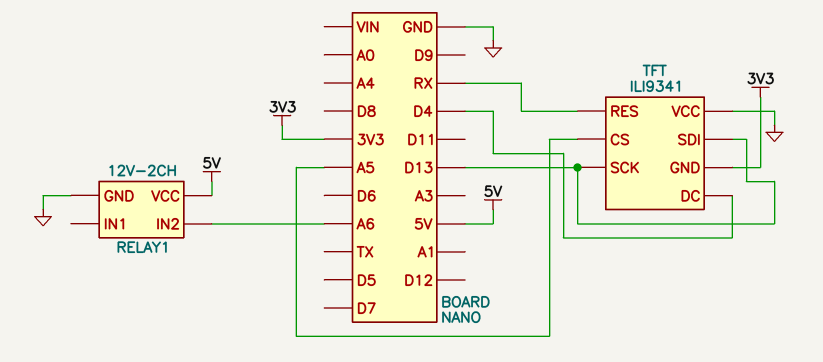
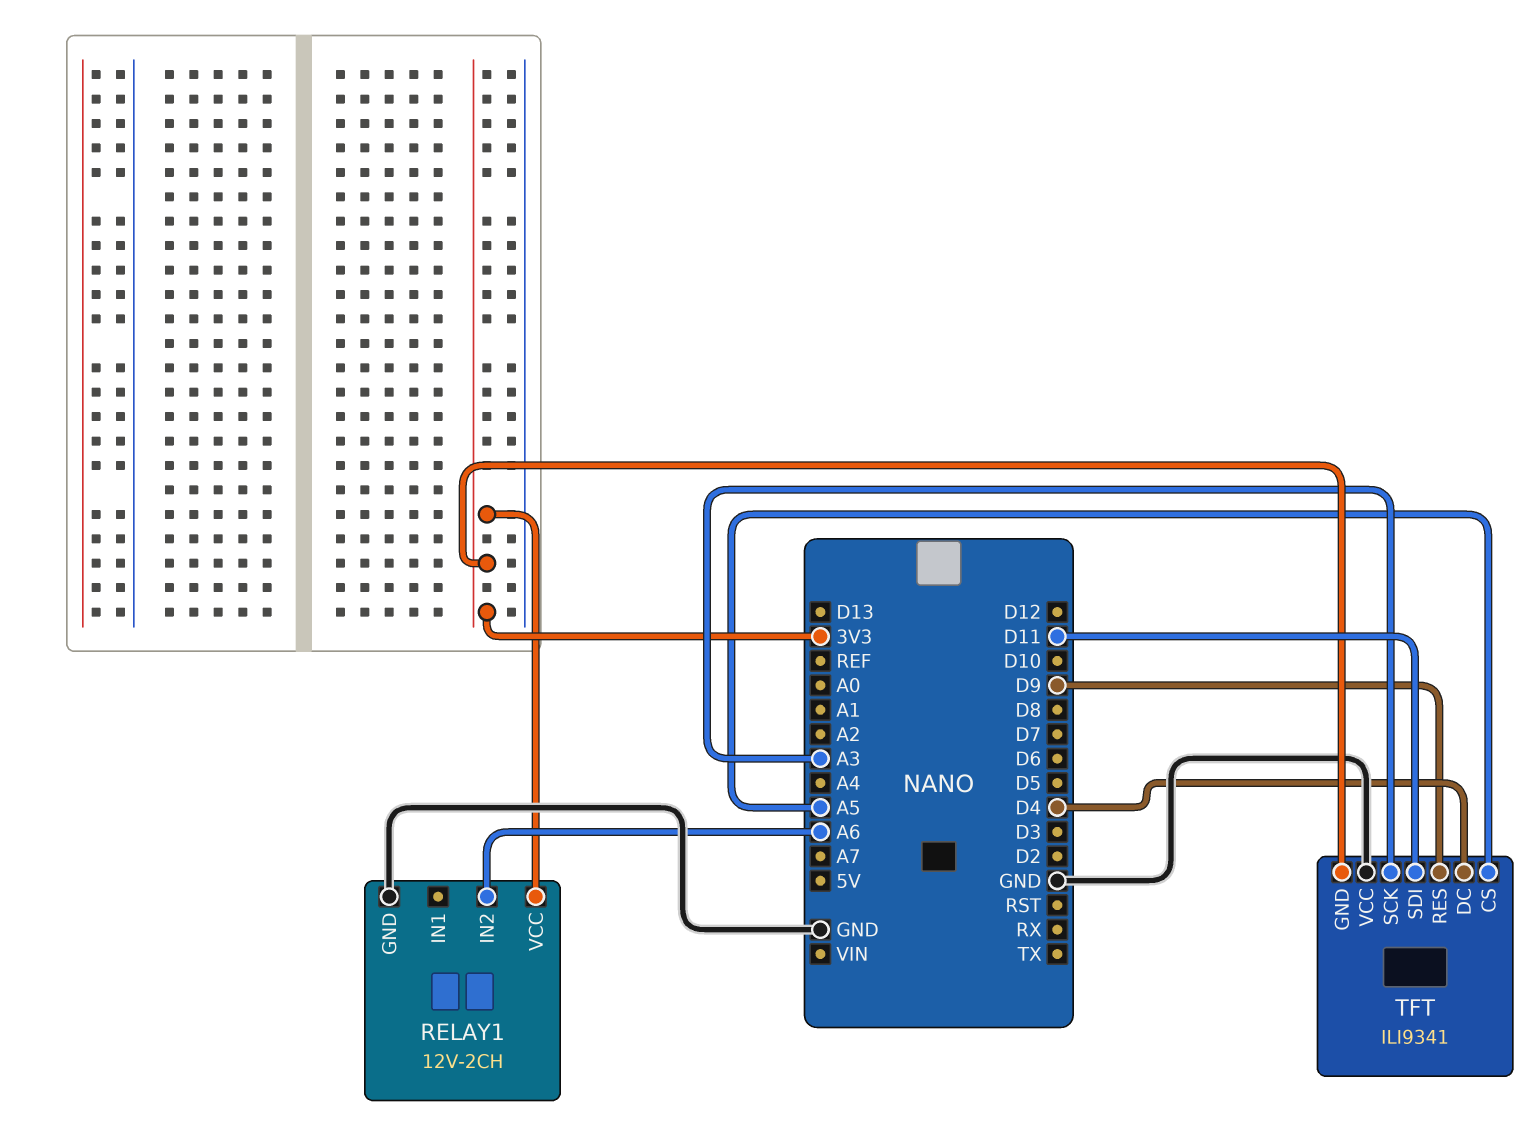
RELAY1 pin VCC: 5V -> 3V3
TFT pin RES: RX -> D9
TFT pin SCK: D13 -> A3
TFT pin SDI: D13 -> D11

